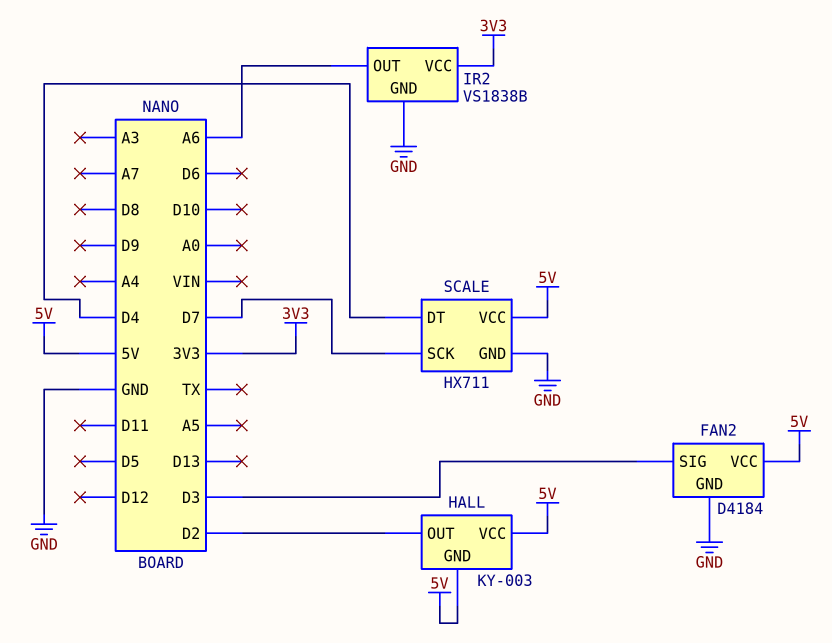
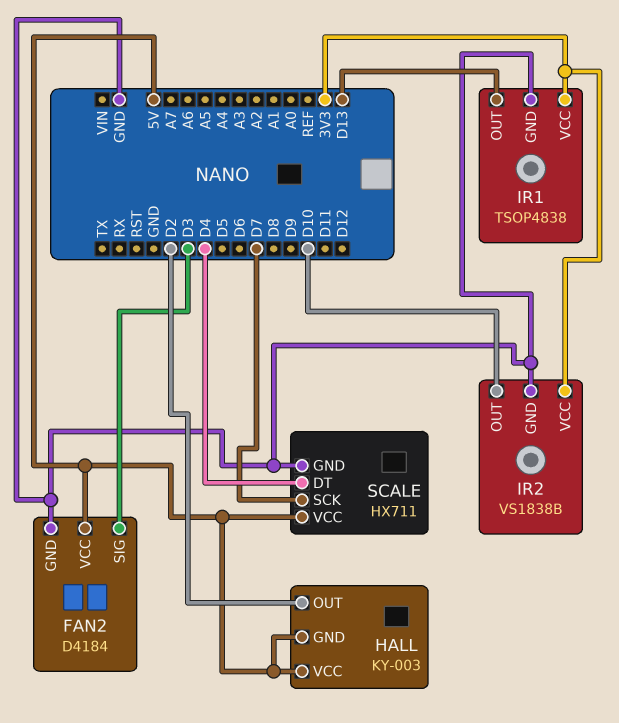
IR1: none -> TSOP4838
IR1 pin GND: none -> GND
IR1 pin OUT: none -> D13
IR1 pin VCC: none -> 3V3
IR2 pin OUT: A6 -> D10

